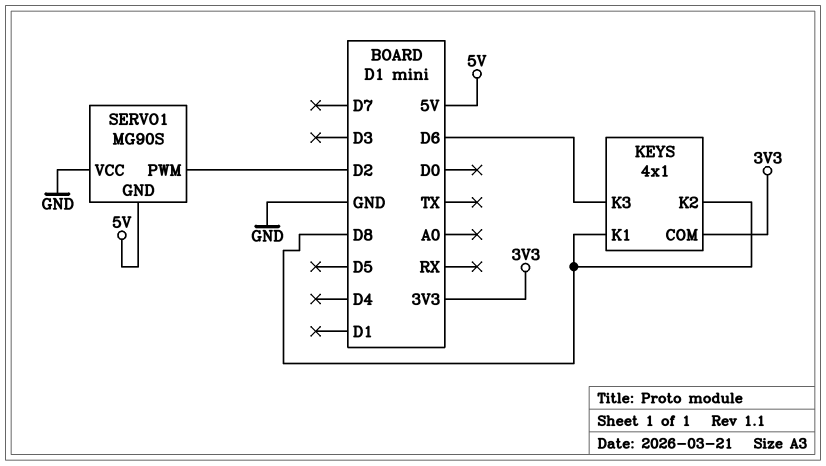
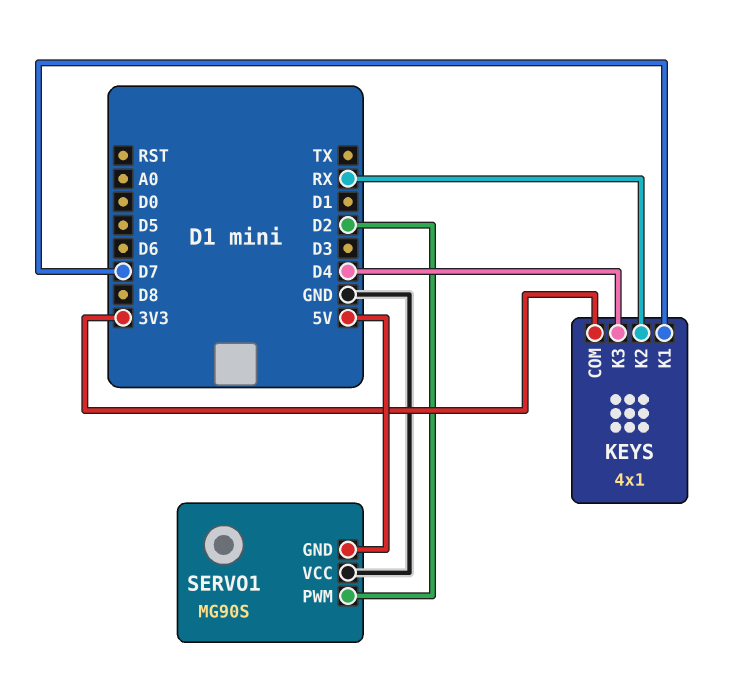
KEYS pin K1: D8 -> D7
KEYS pin K2: D8 -> RX
KEYS pin K3: D6 -> D4

